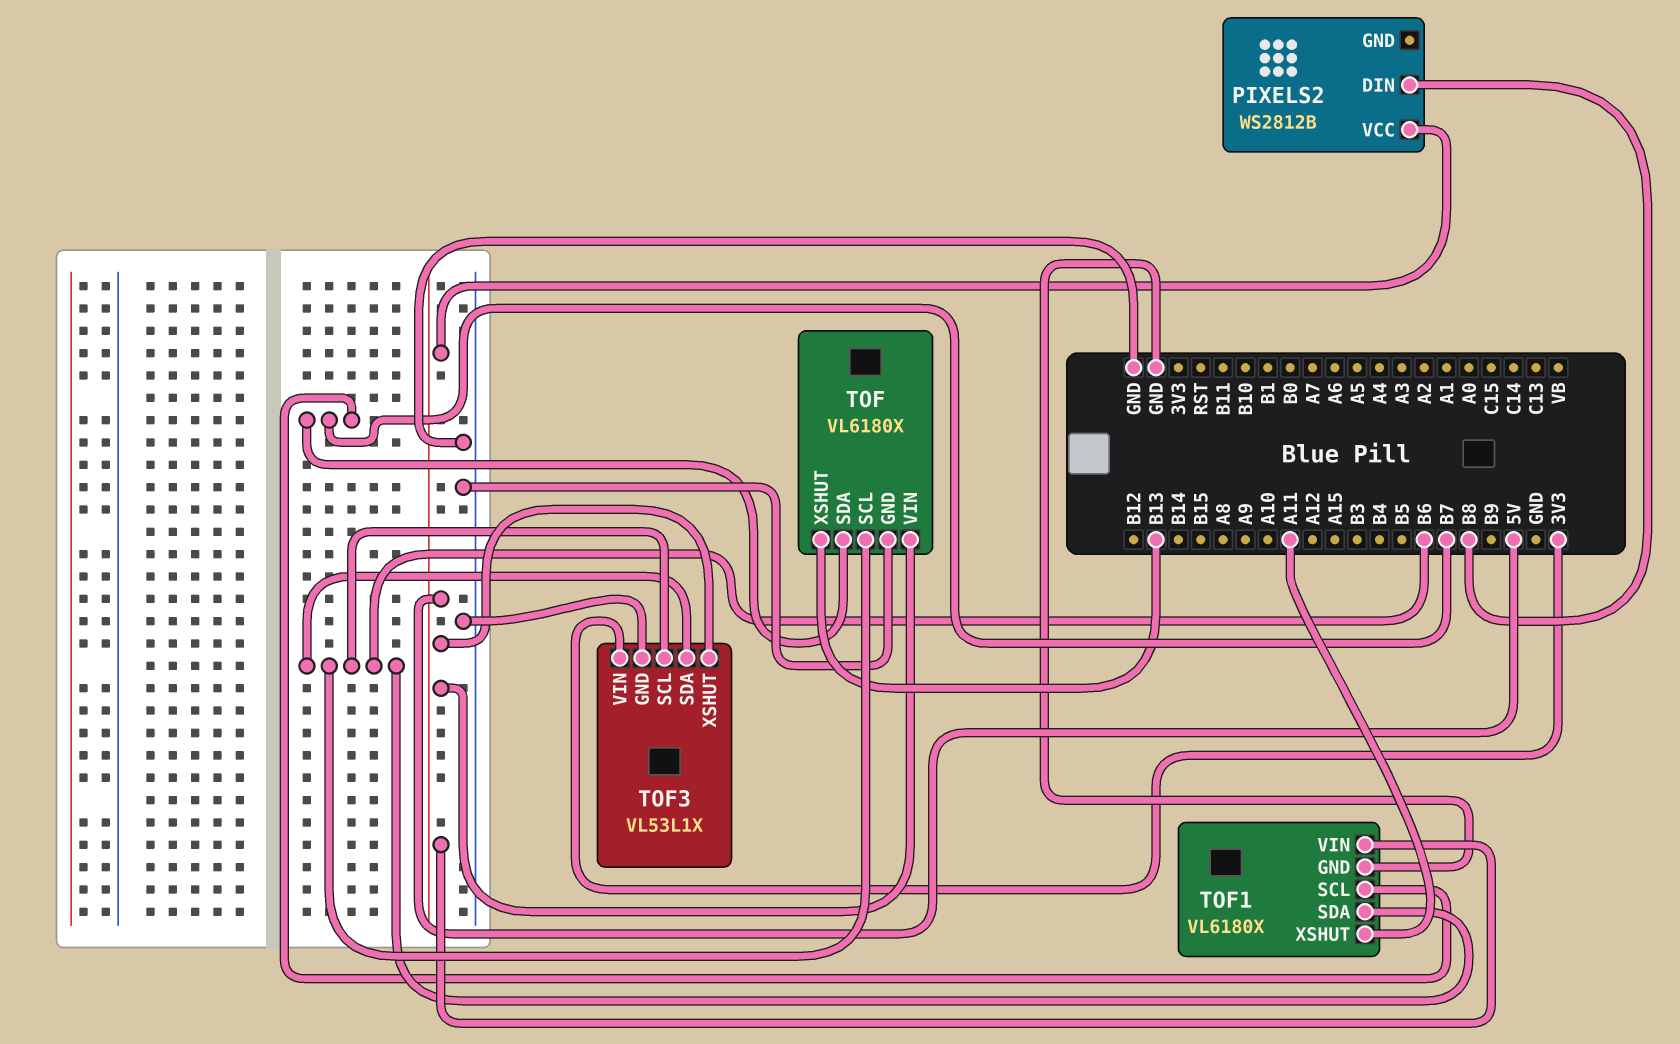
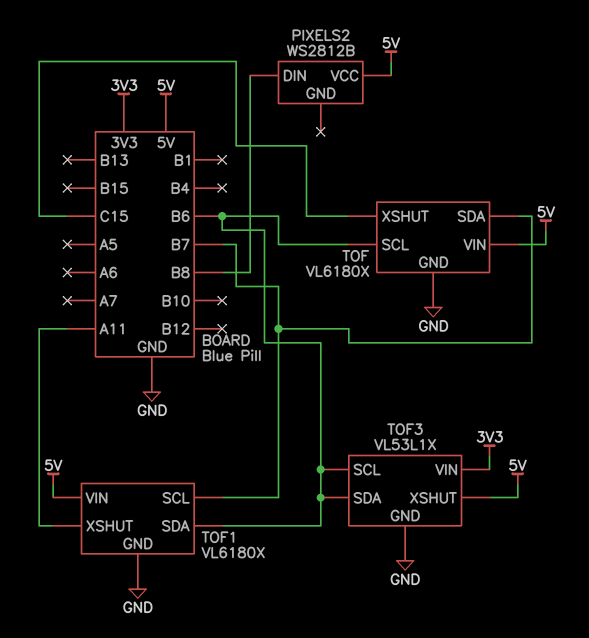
TOF pin XSHUT: B13 -> C15

